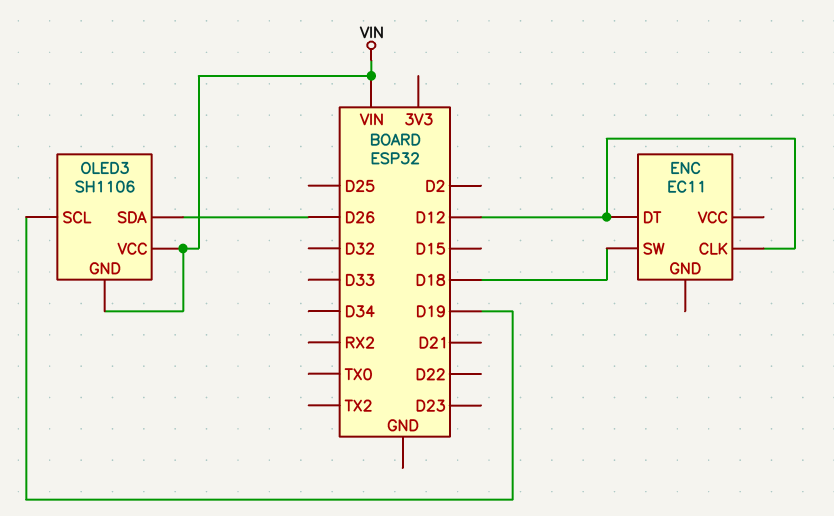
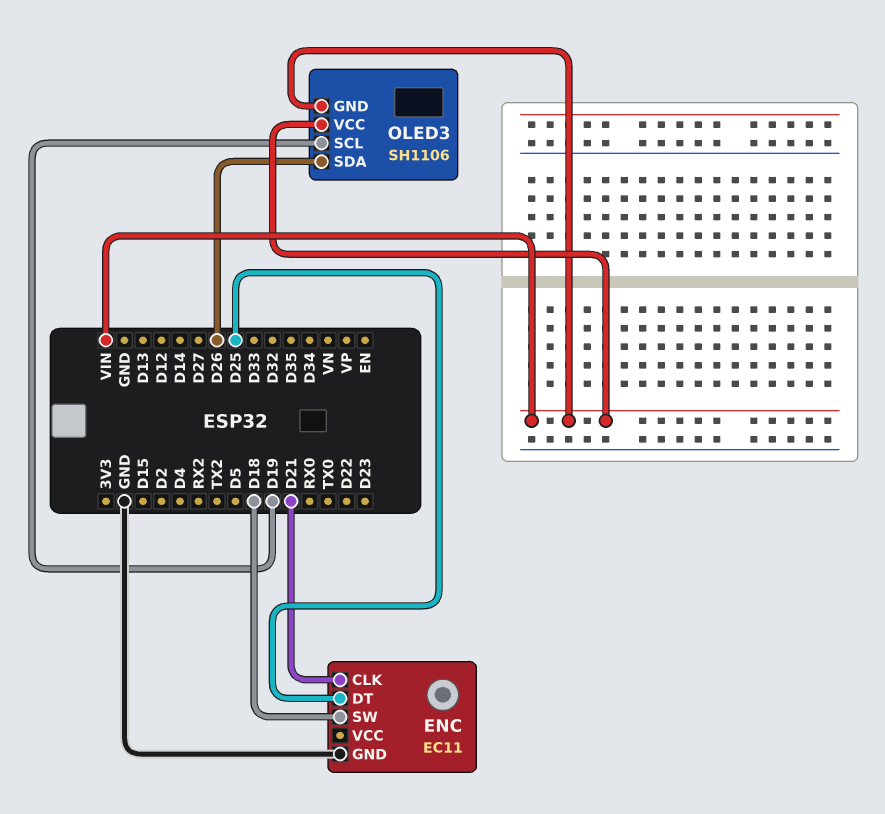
ENC pin CLK: D12 -> D21
ENC pin DT: D12 -> D25
ENC pin GND: none -> GND

